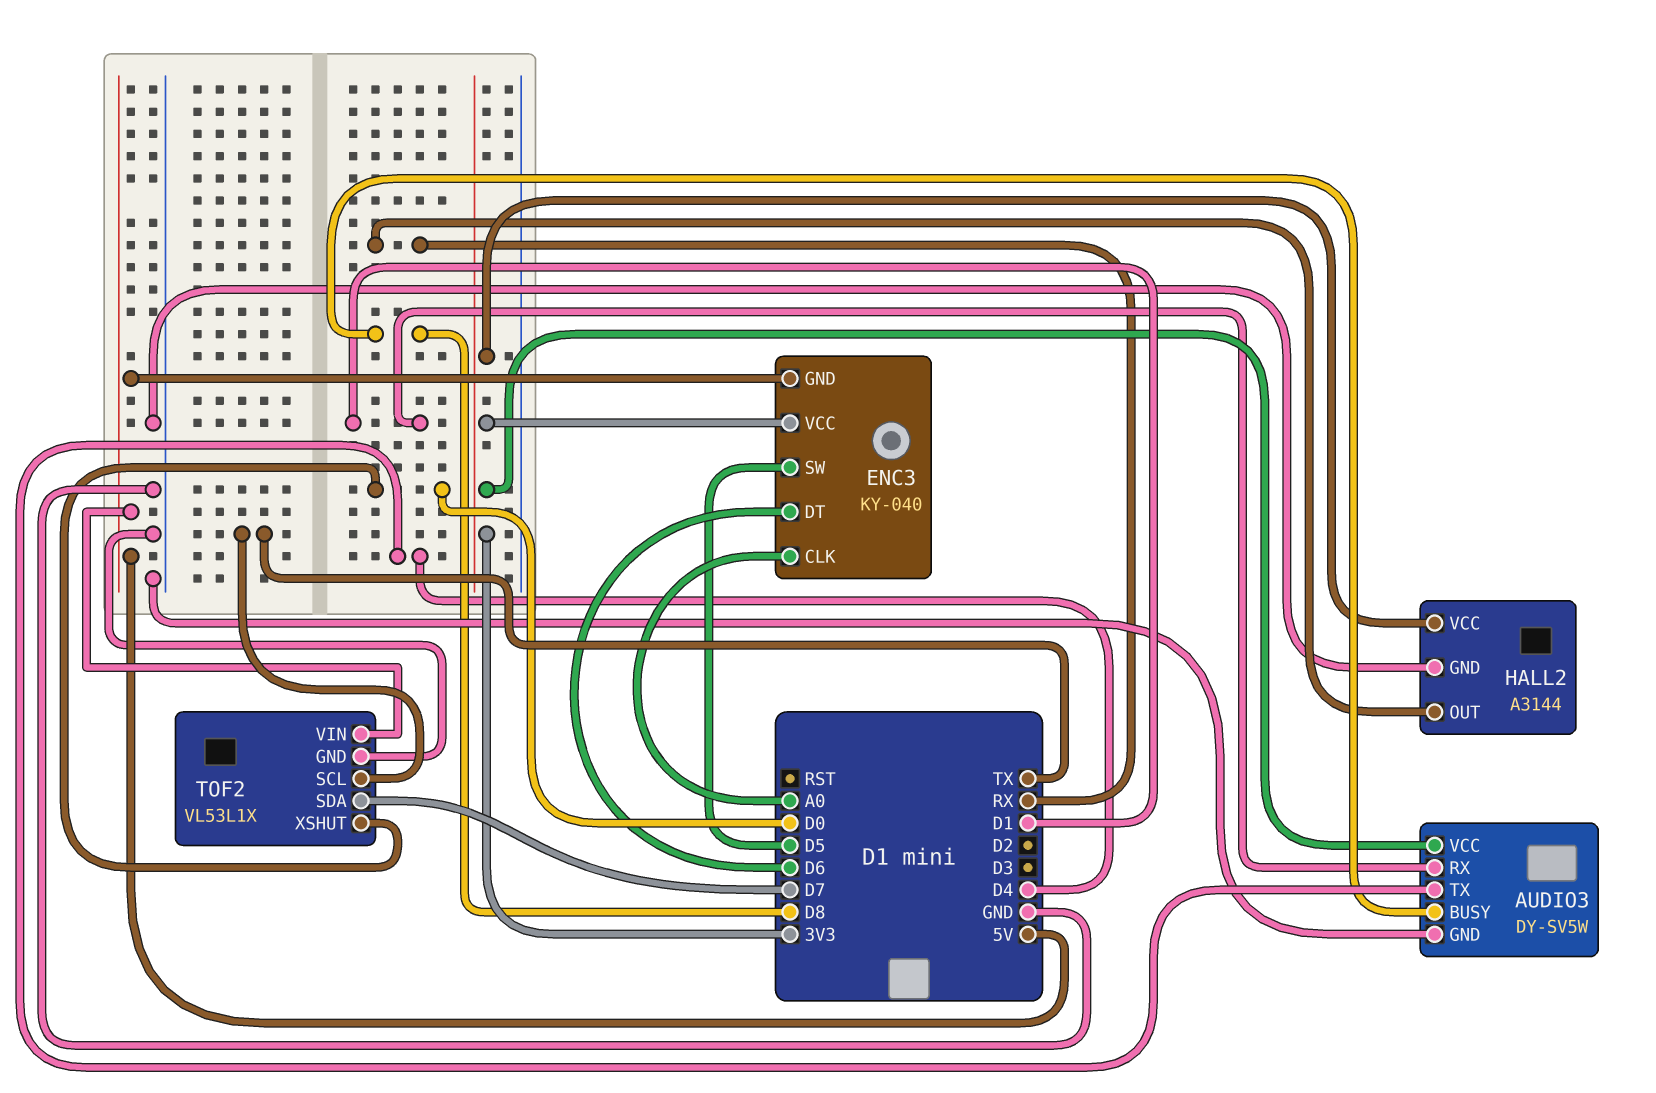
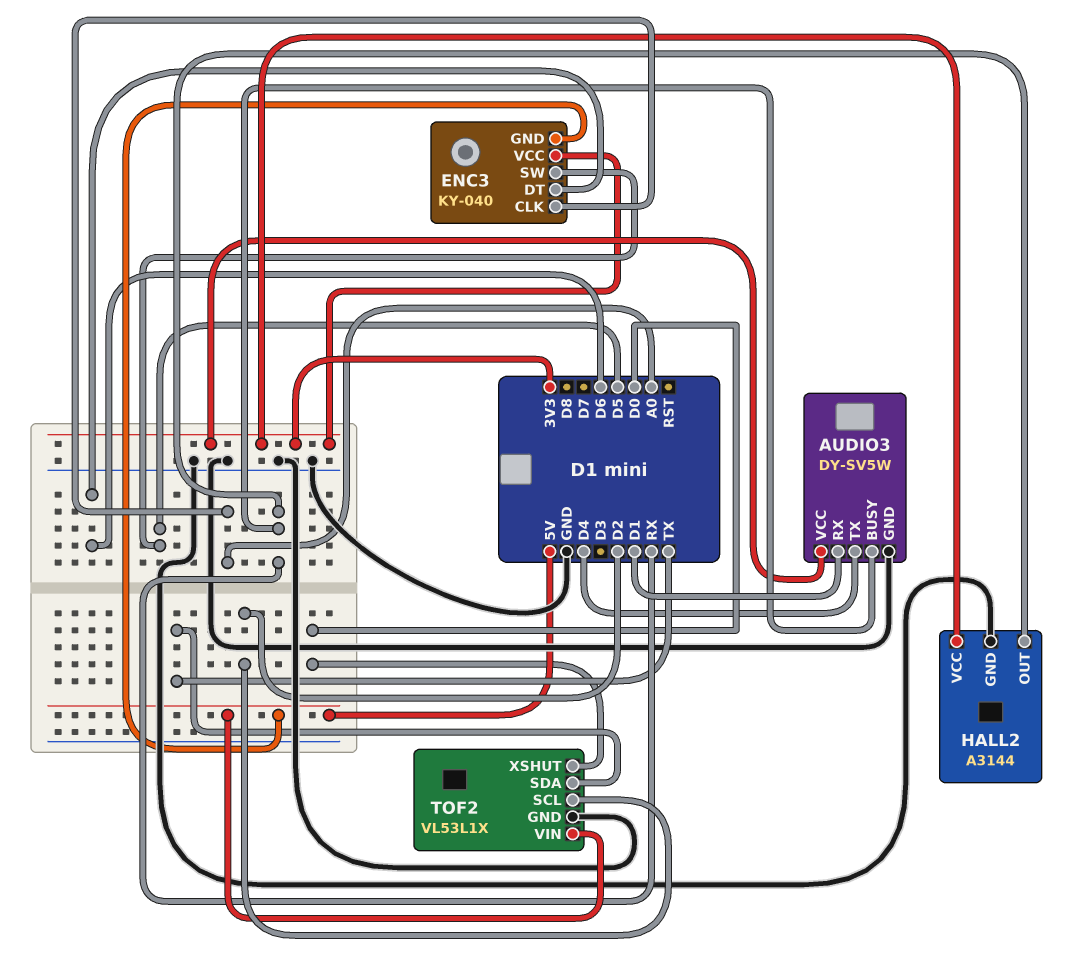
AUDIO3 pin BUSY: D8 -> RX
TOF2 pin SCL: TX -> D2
TOF2 pin SDA: D7 -> TX

